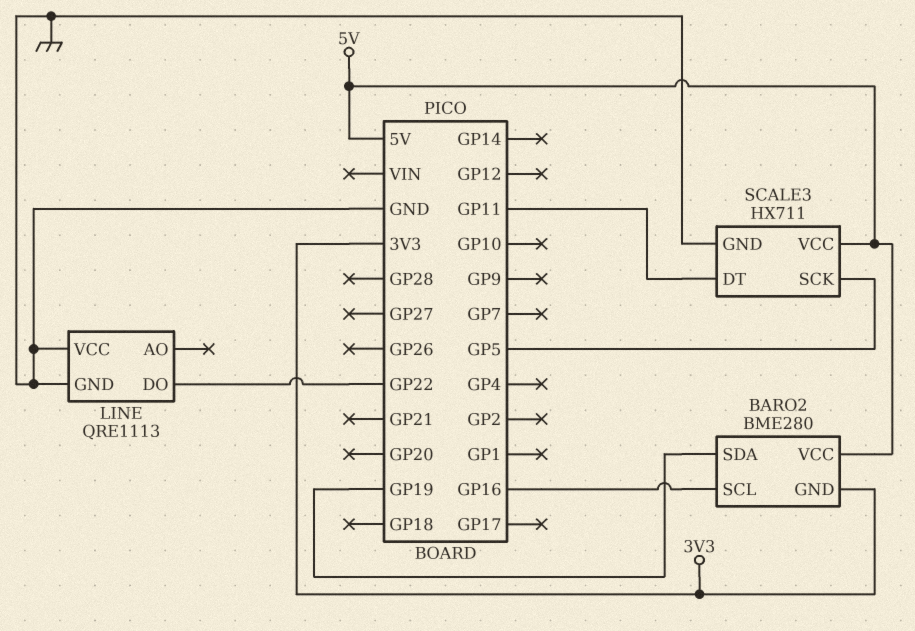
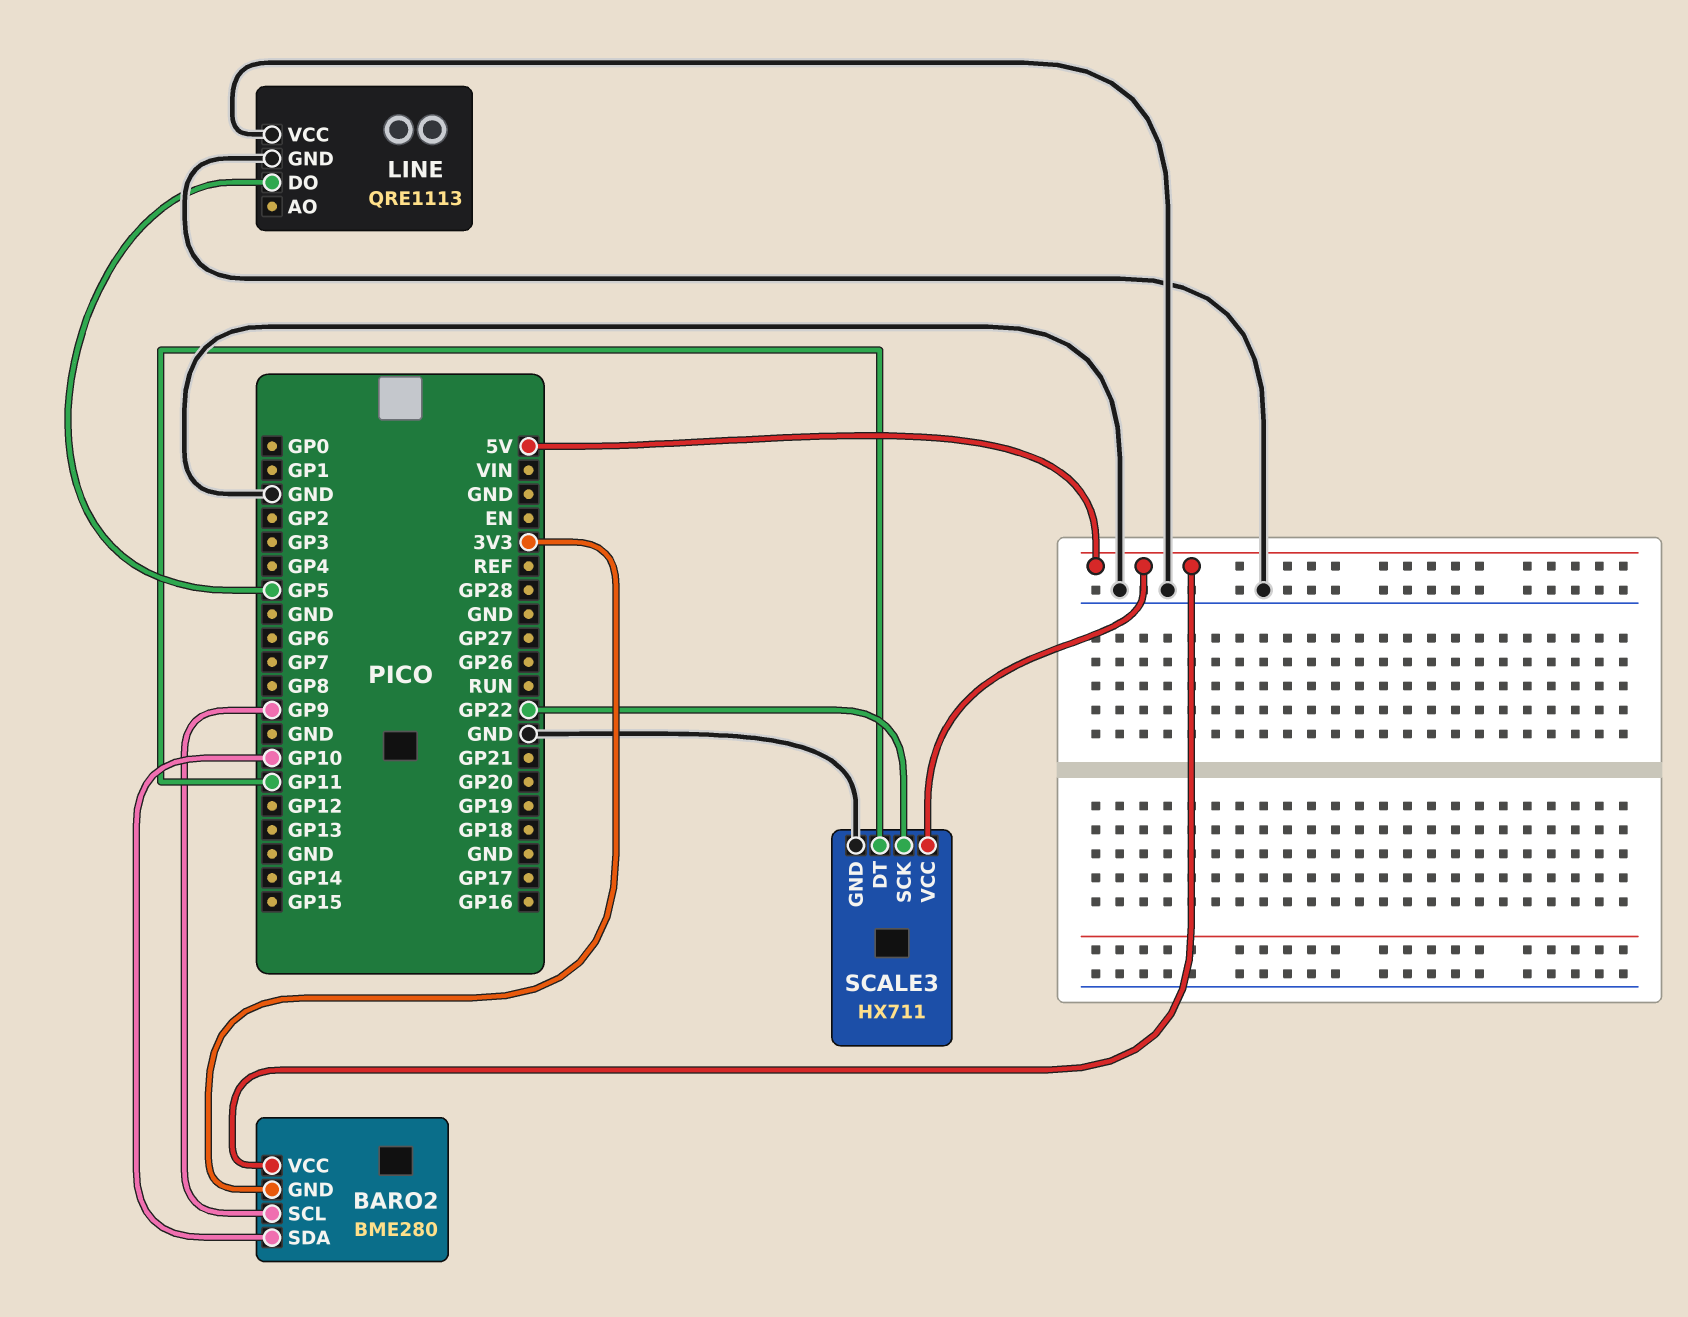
BARO2 pin SCL: GP16 -> GP9
BARO2 pin SDA: GP19 -> GP10
LINE pin DO: GP22 -> GP5
SCALE3 pin SCK: GP5 -> GP22

